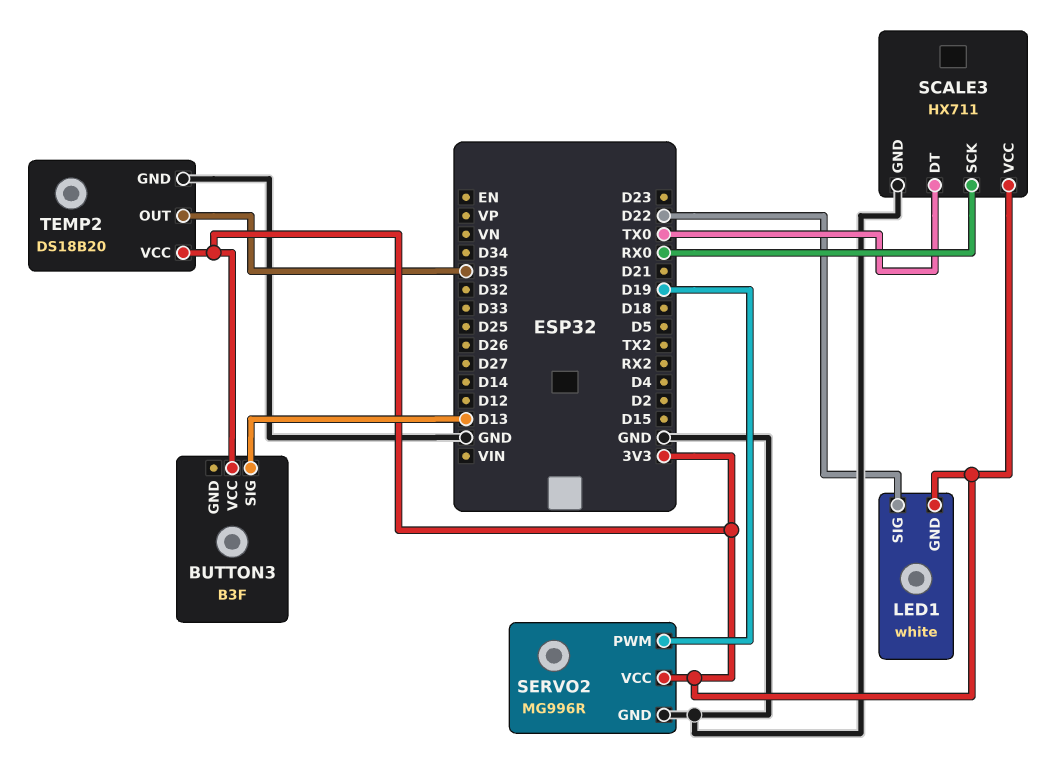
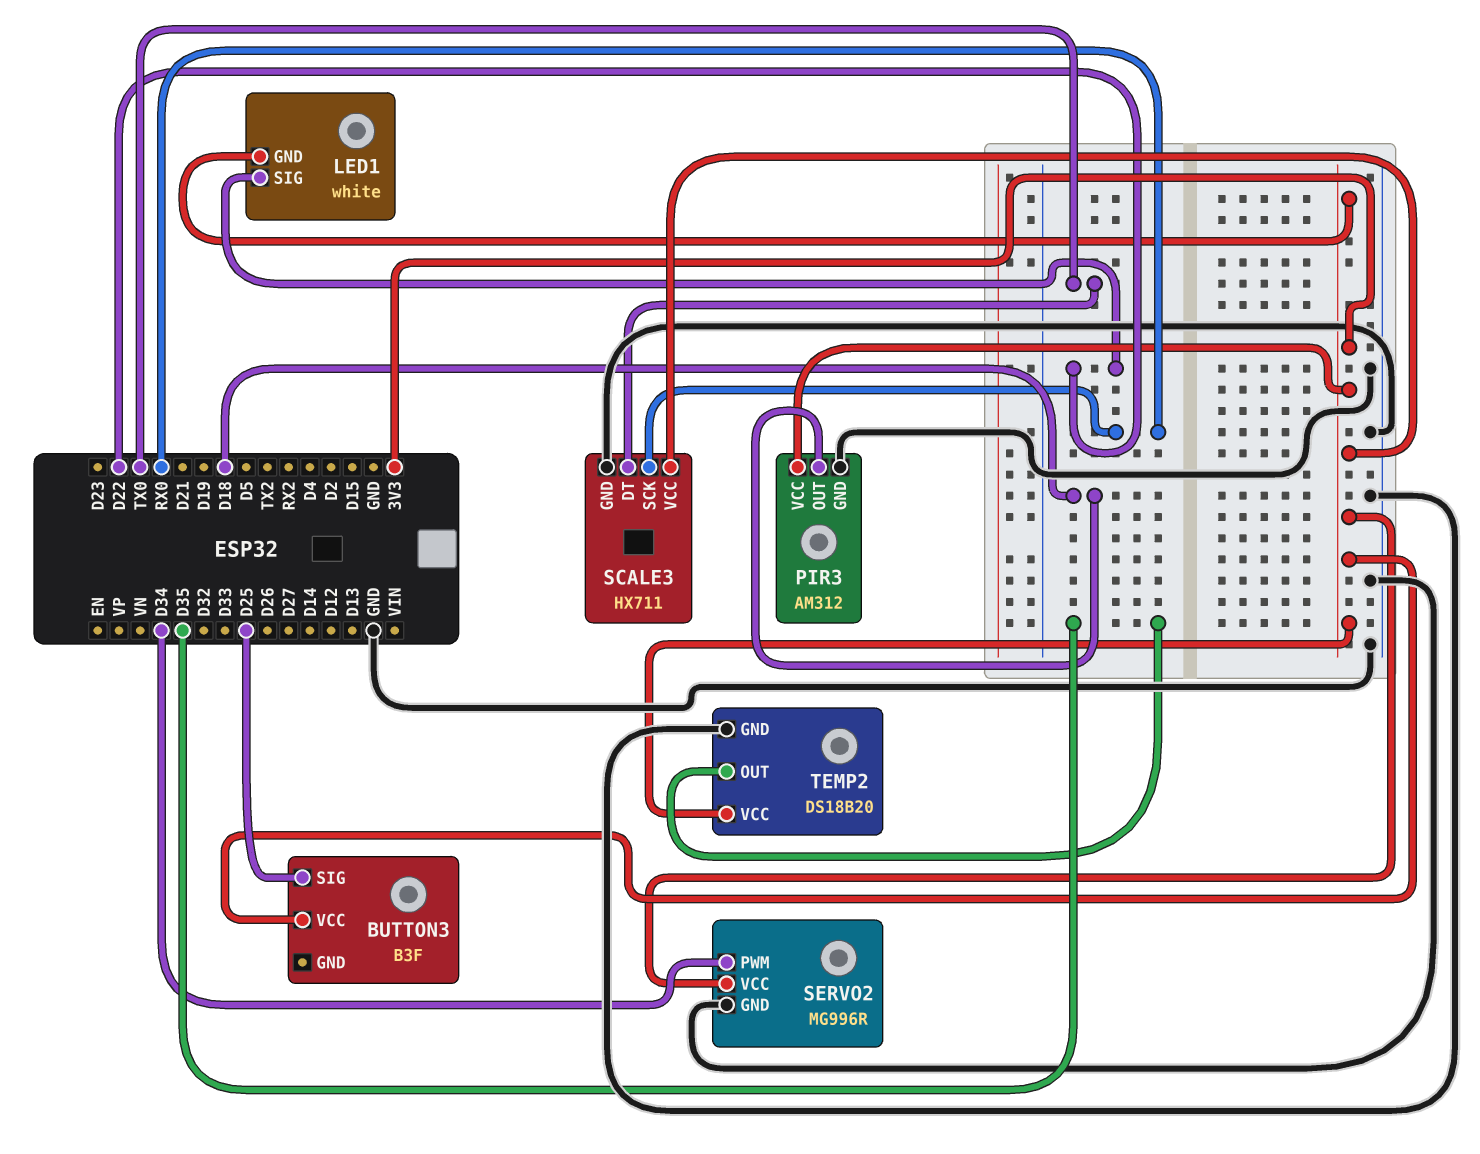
BUTTON3 pin SIG: D13 -> D25
PIR3: none -> AM312
PIR3 pin GND: none -> GND
PIR3 pin OUT: none -> D18
PIR3 pin VCC: none -> 3V3
SERVO2 pin PWM: D19 -> D34

